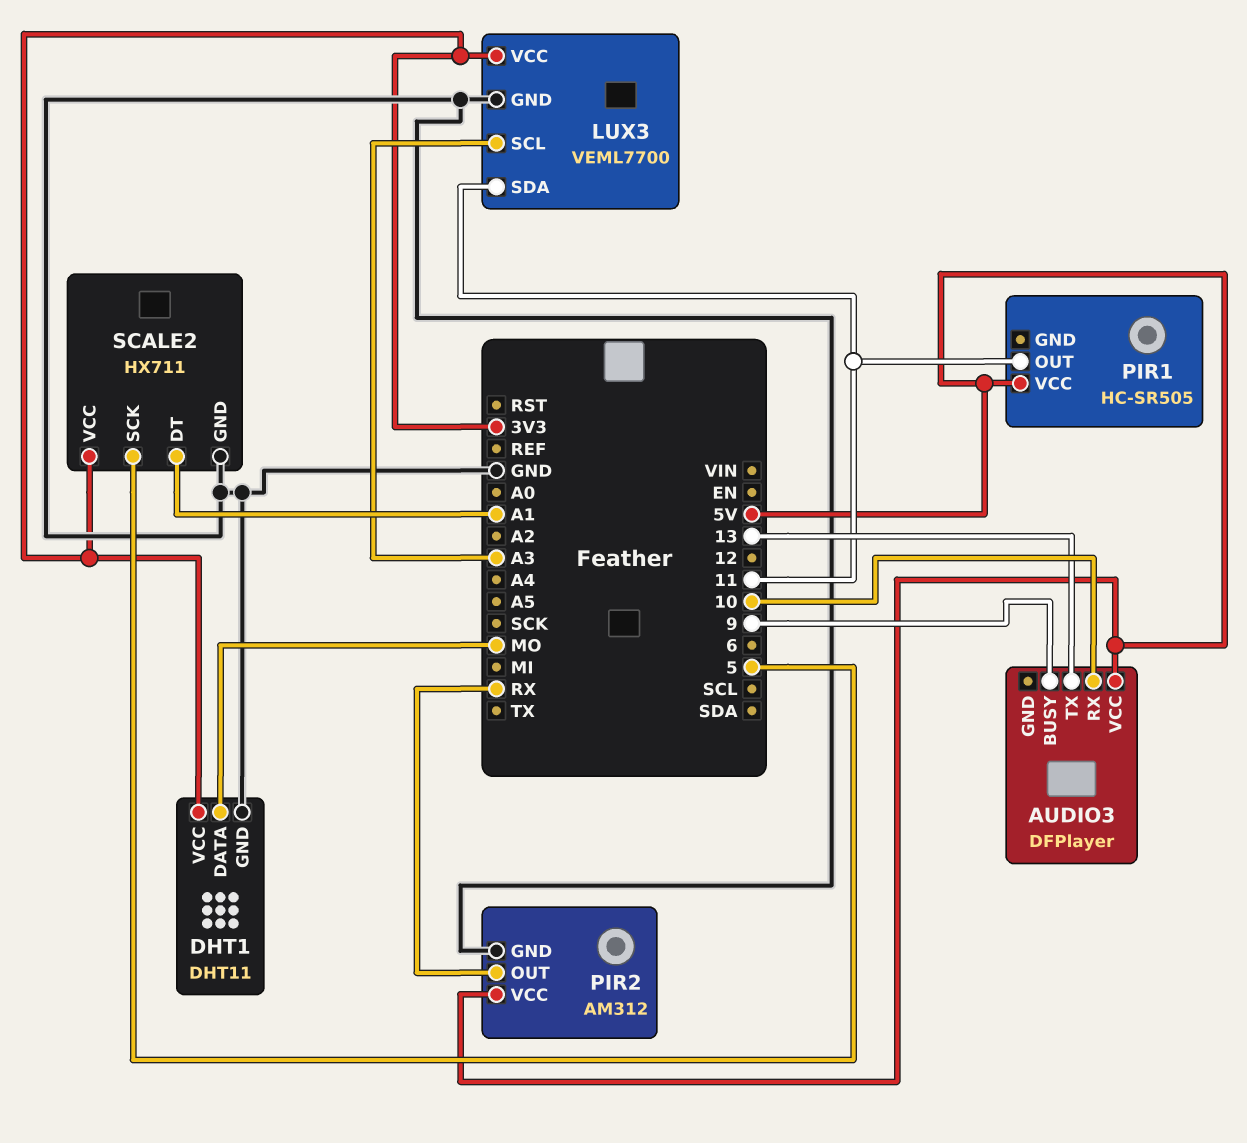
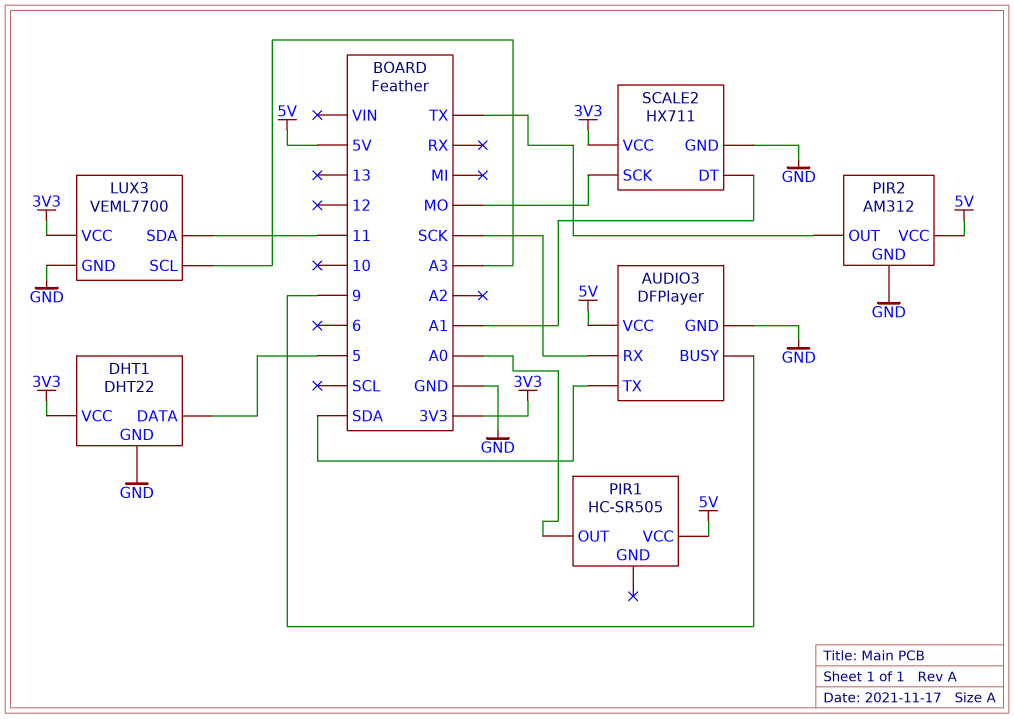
AUDIO3 pin GND: none -> GND
AUDIO3 pin RX: 10 -> SCK
AUDIO3 pin TX: 13 -> SDA
DHT1: DHT11 -> DHT22
DHT1 pin DATA: MO -> 5
PIR1 pin OUT: 11 -> A0
PIR2 pin OUT: RX -> TX
SCALE2 pin SCK: 5 -> MO

